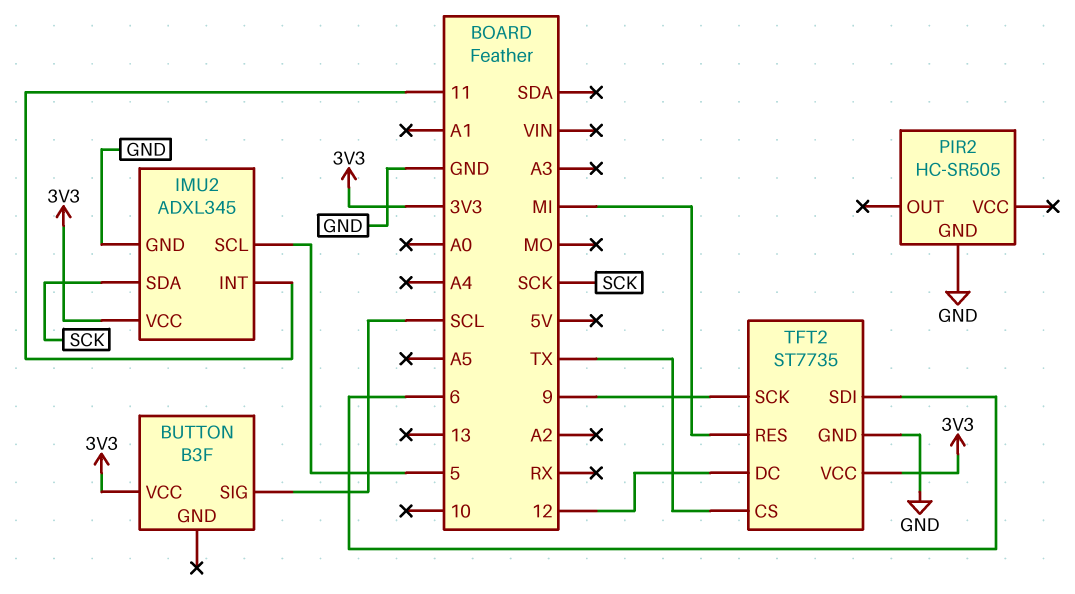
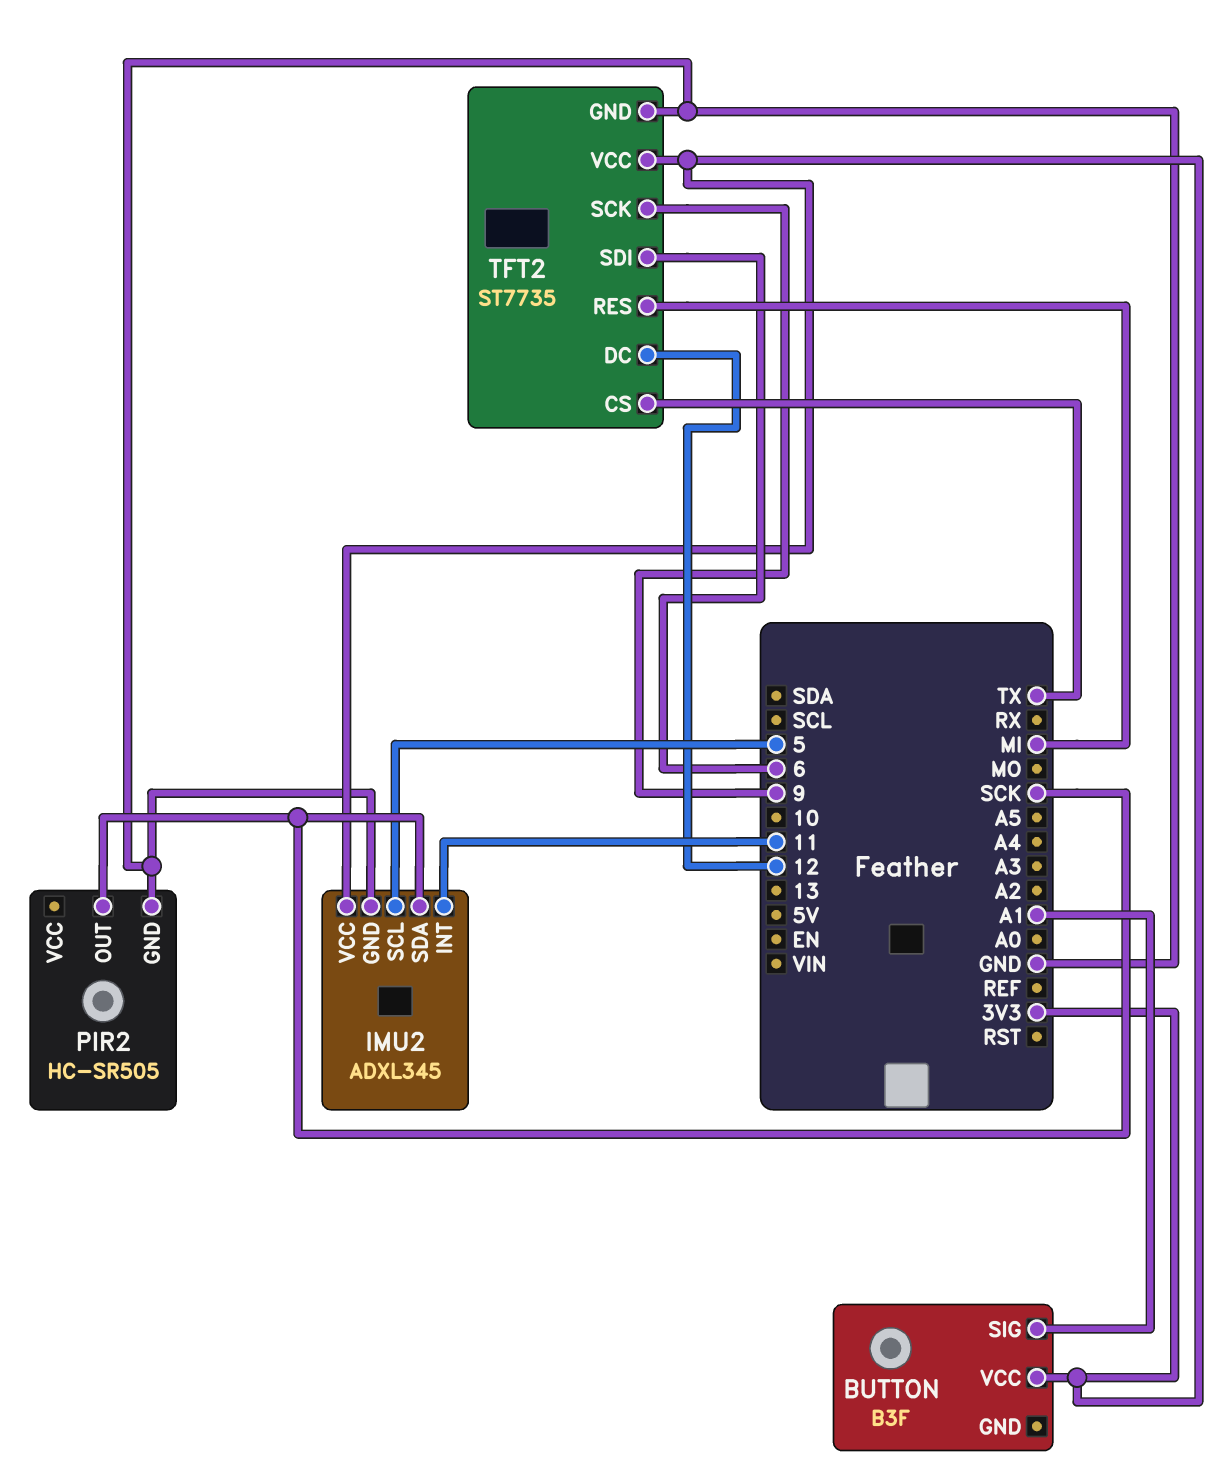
BUTTON pin SIG: SCL -> A1
PIR2 pin OUT: none -> SCK

